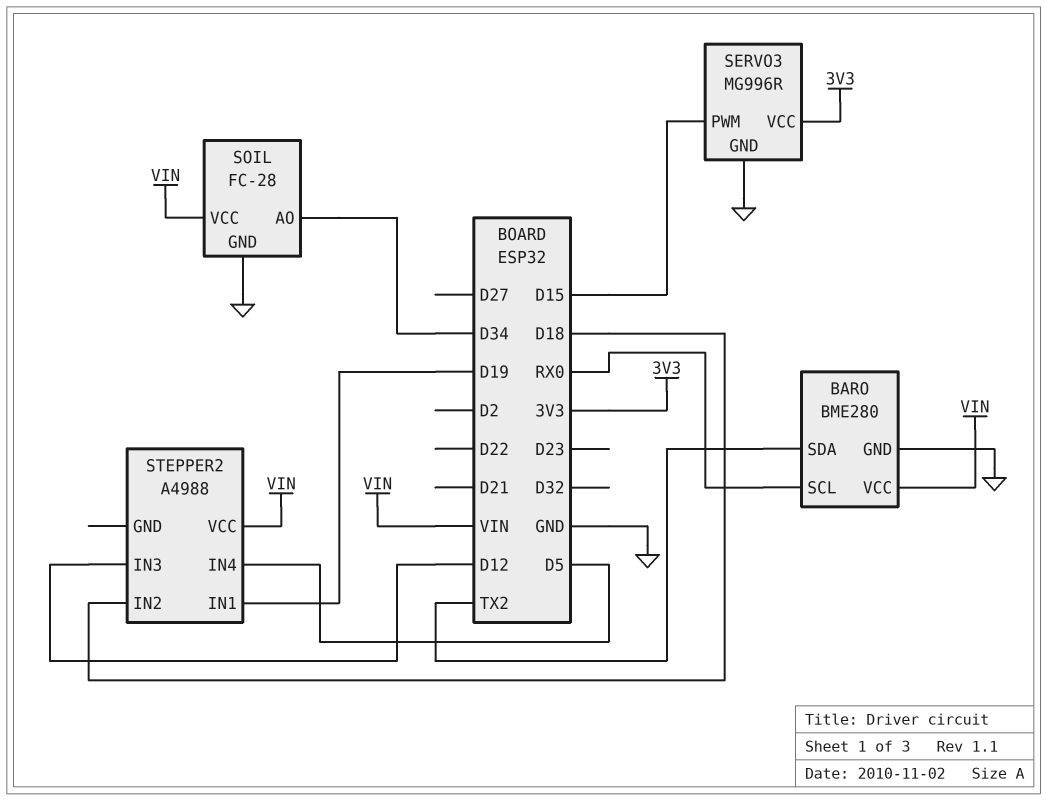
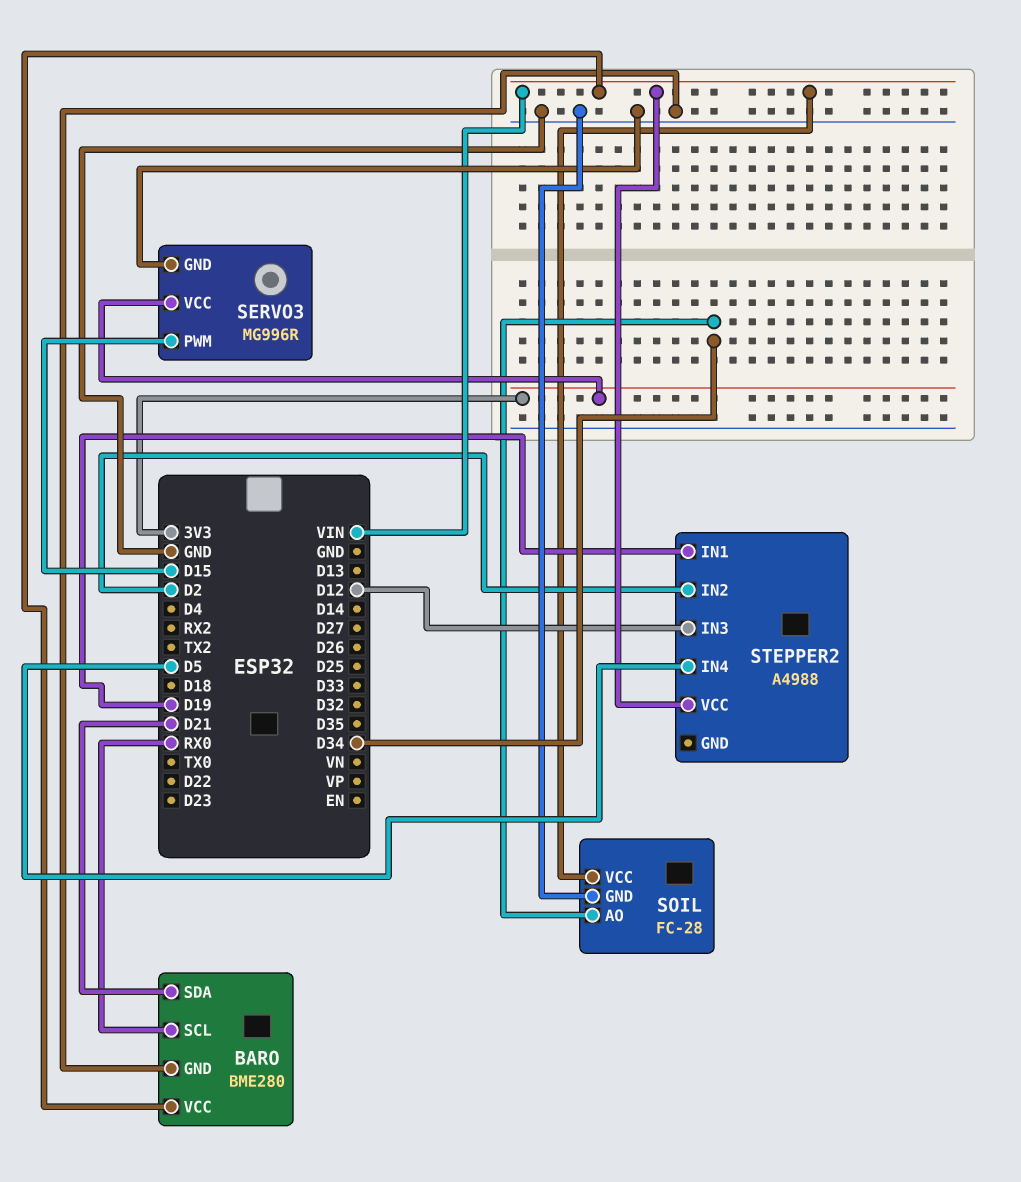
BARO pin SDA: TX2 -> D21
STEPPER2 pin IN2: D18 -> D2

